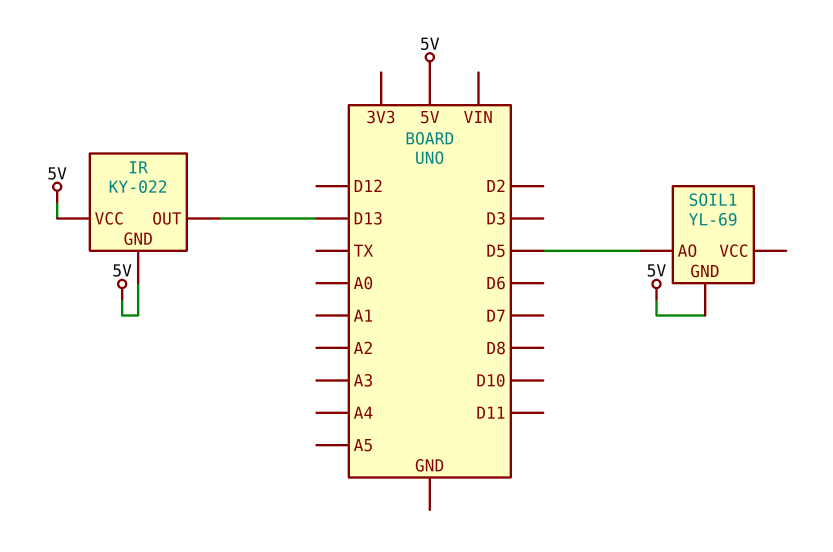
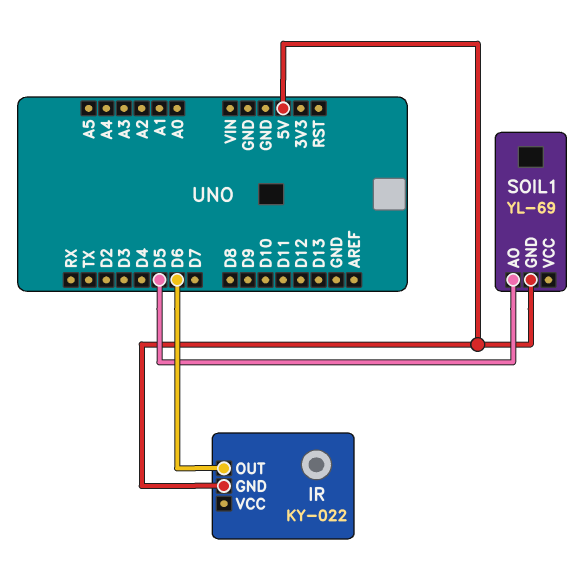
IR pin OUT: D13 -> D6
IR pin VCC: 5V -> none

